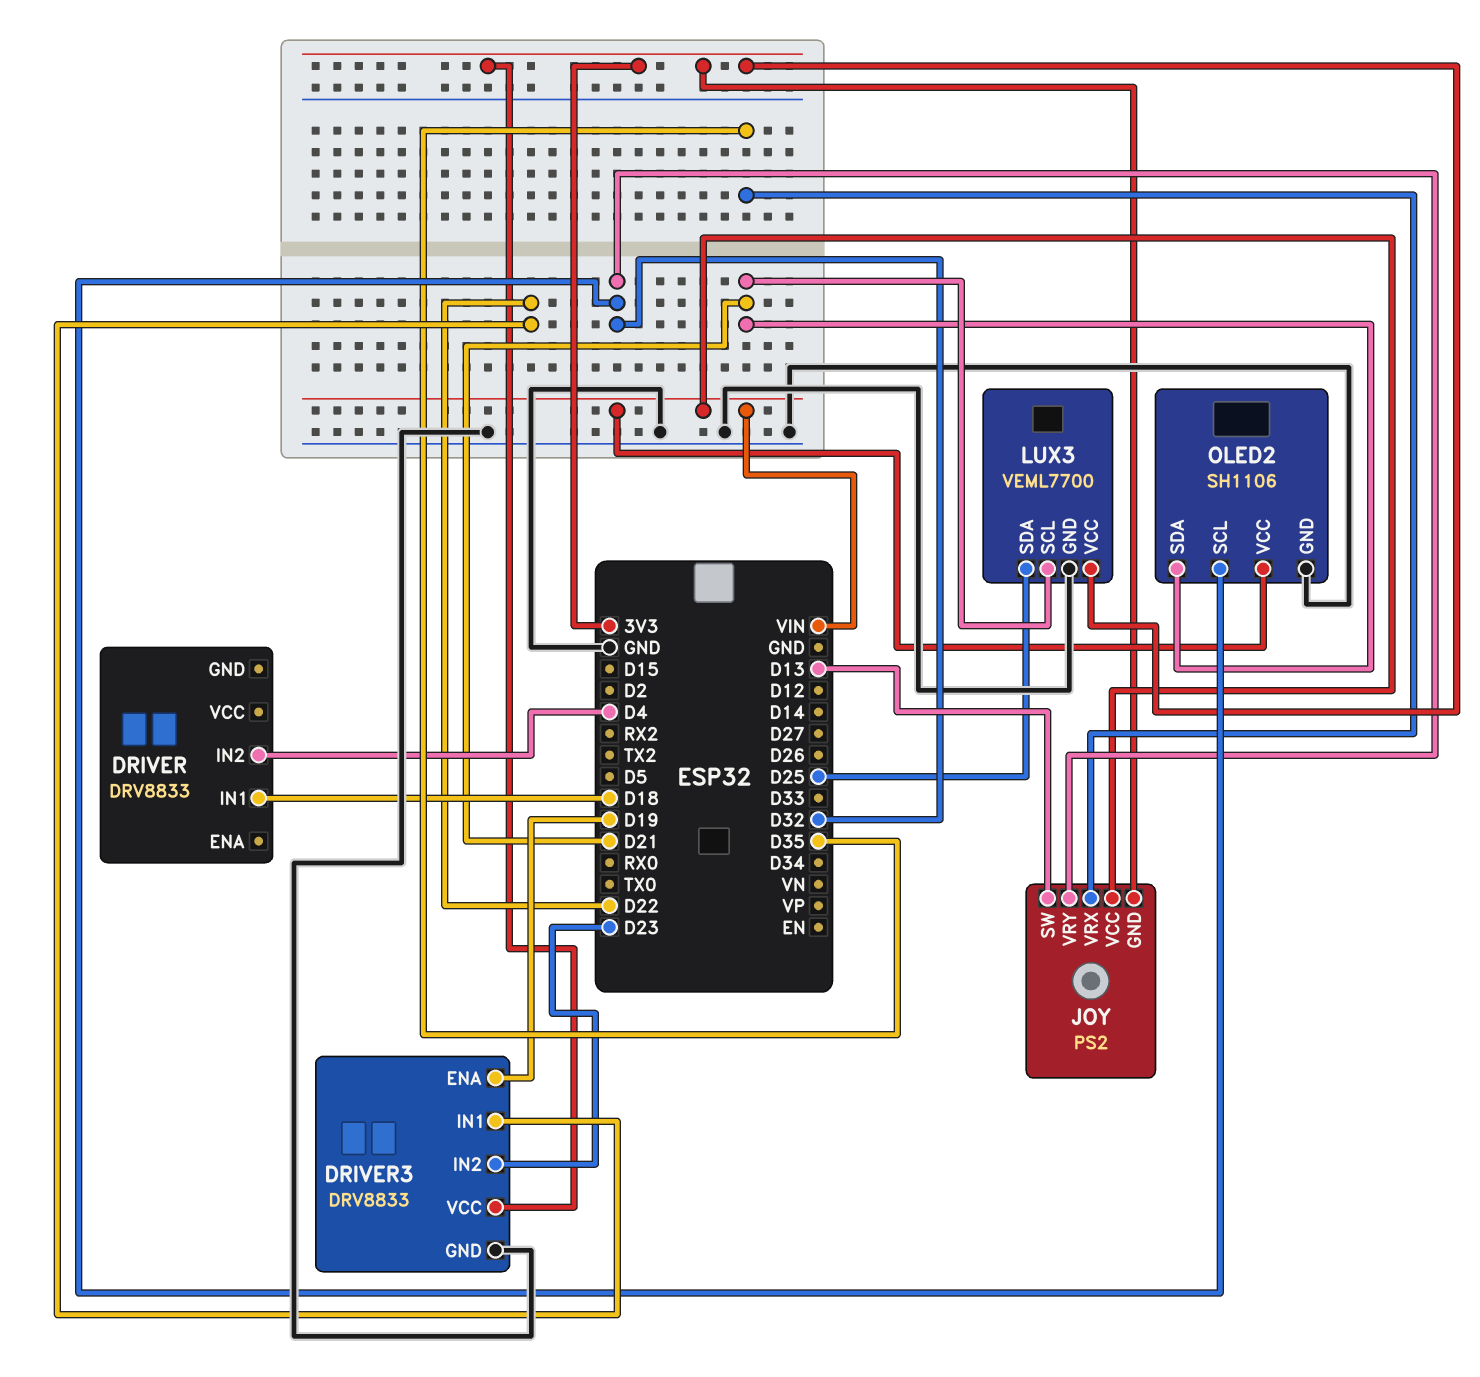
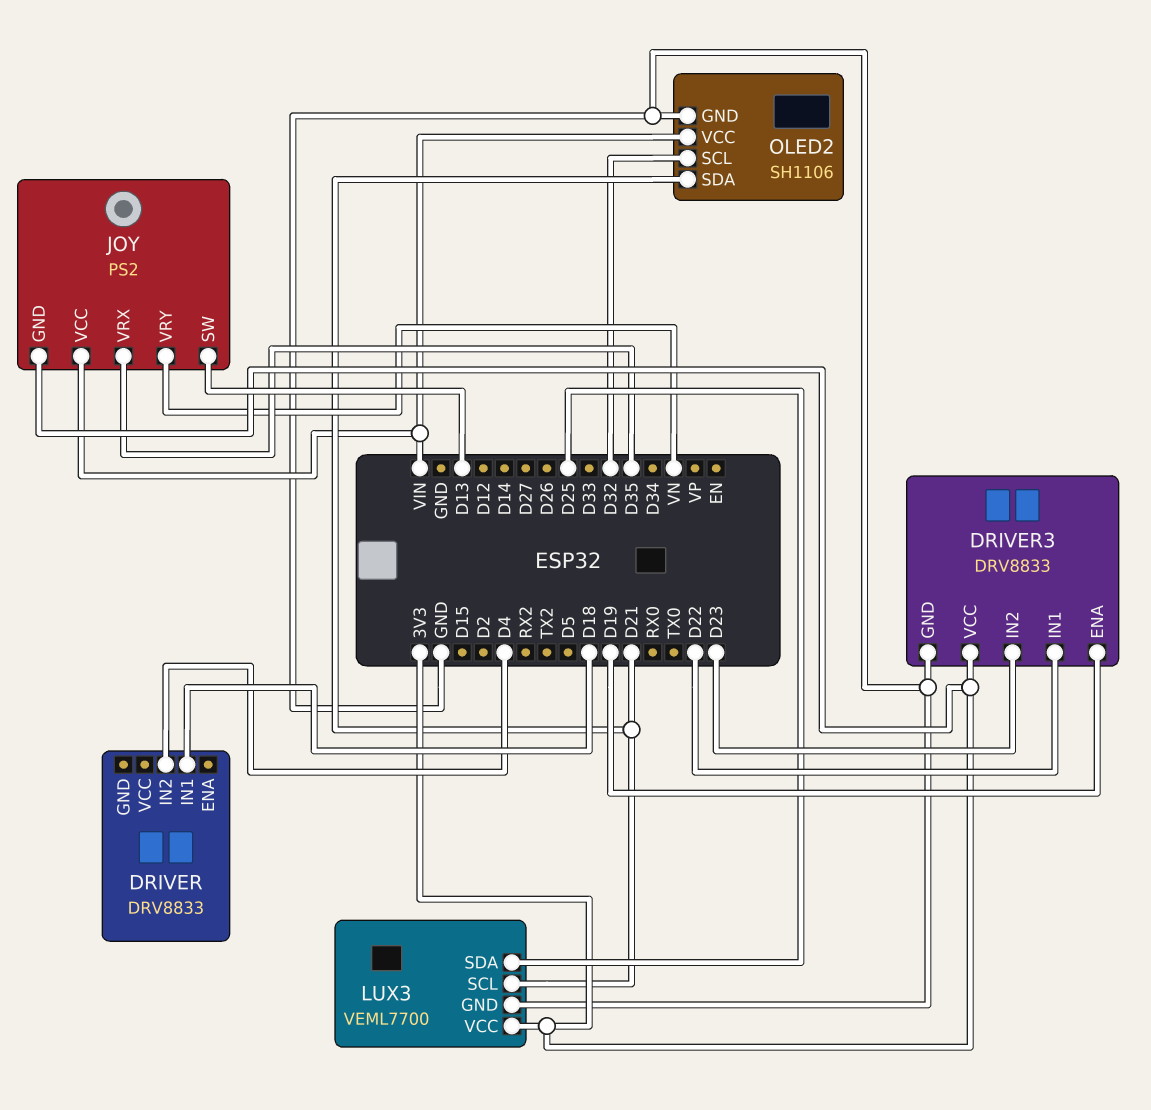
JOY pin VRY: D32 -> VN

